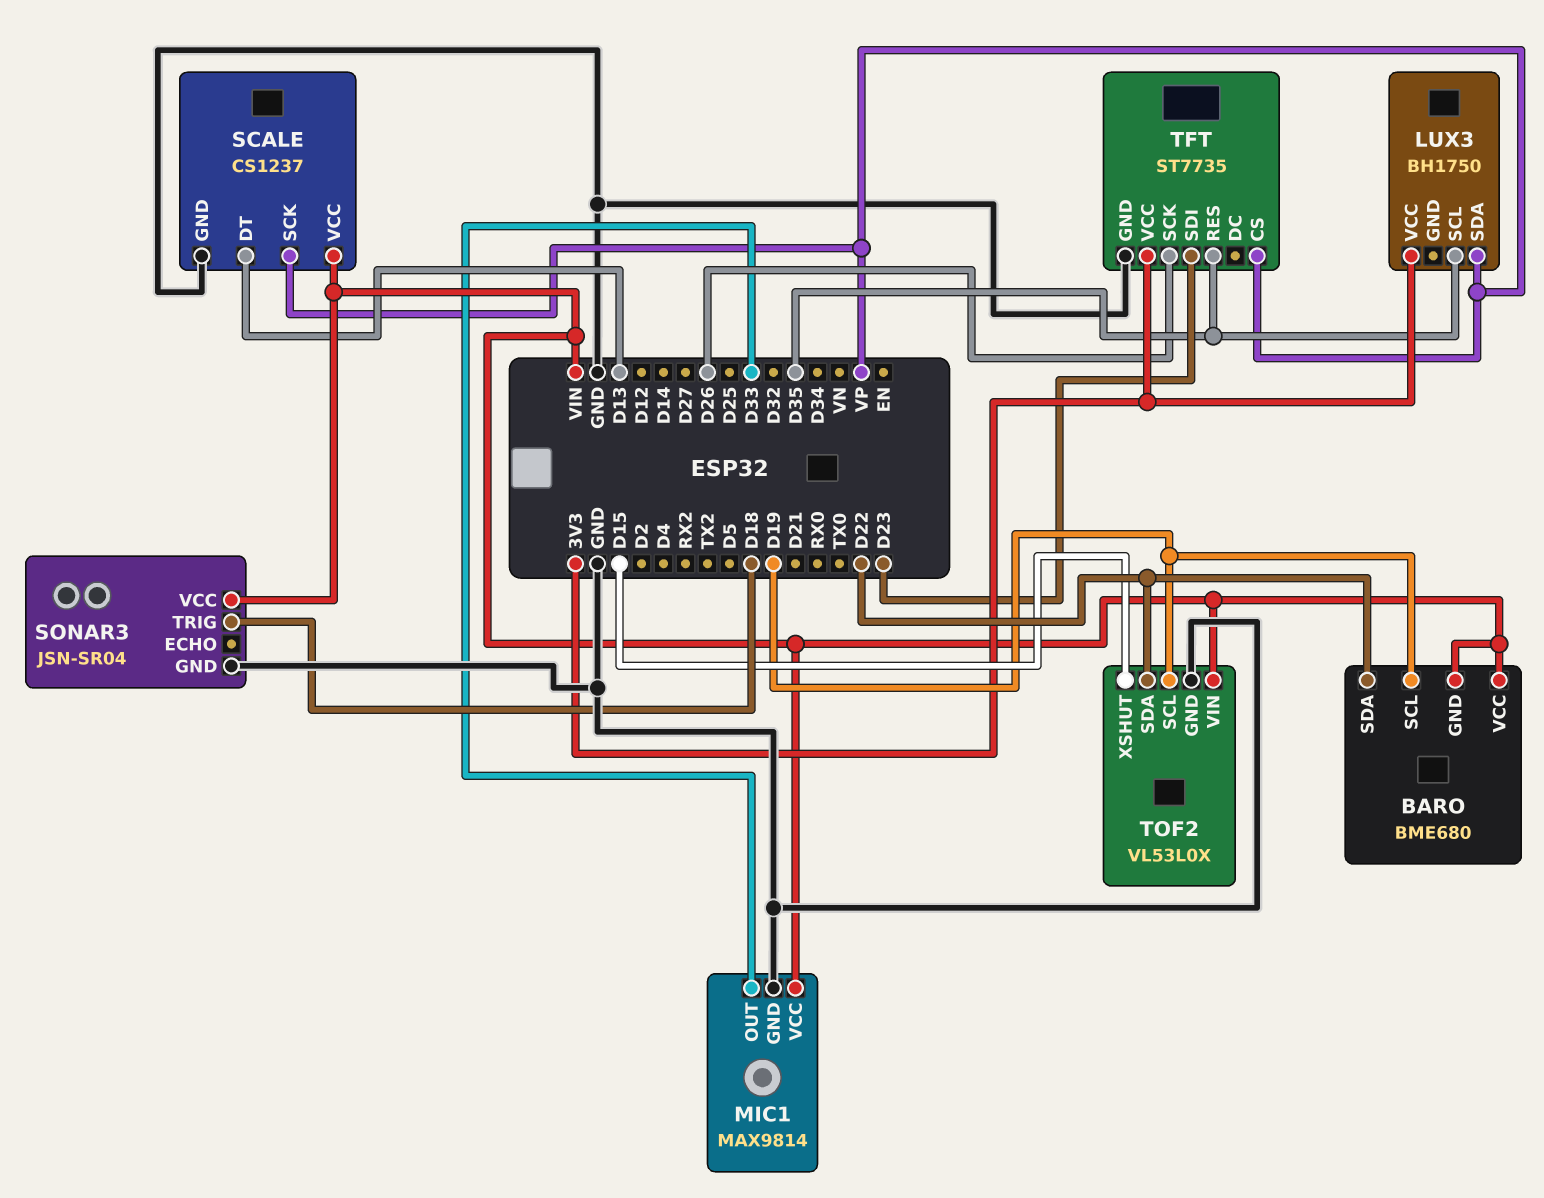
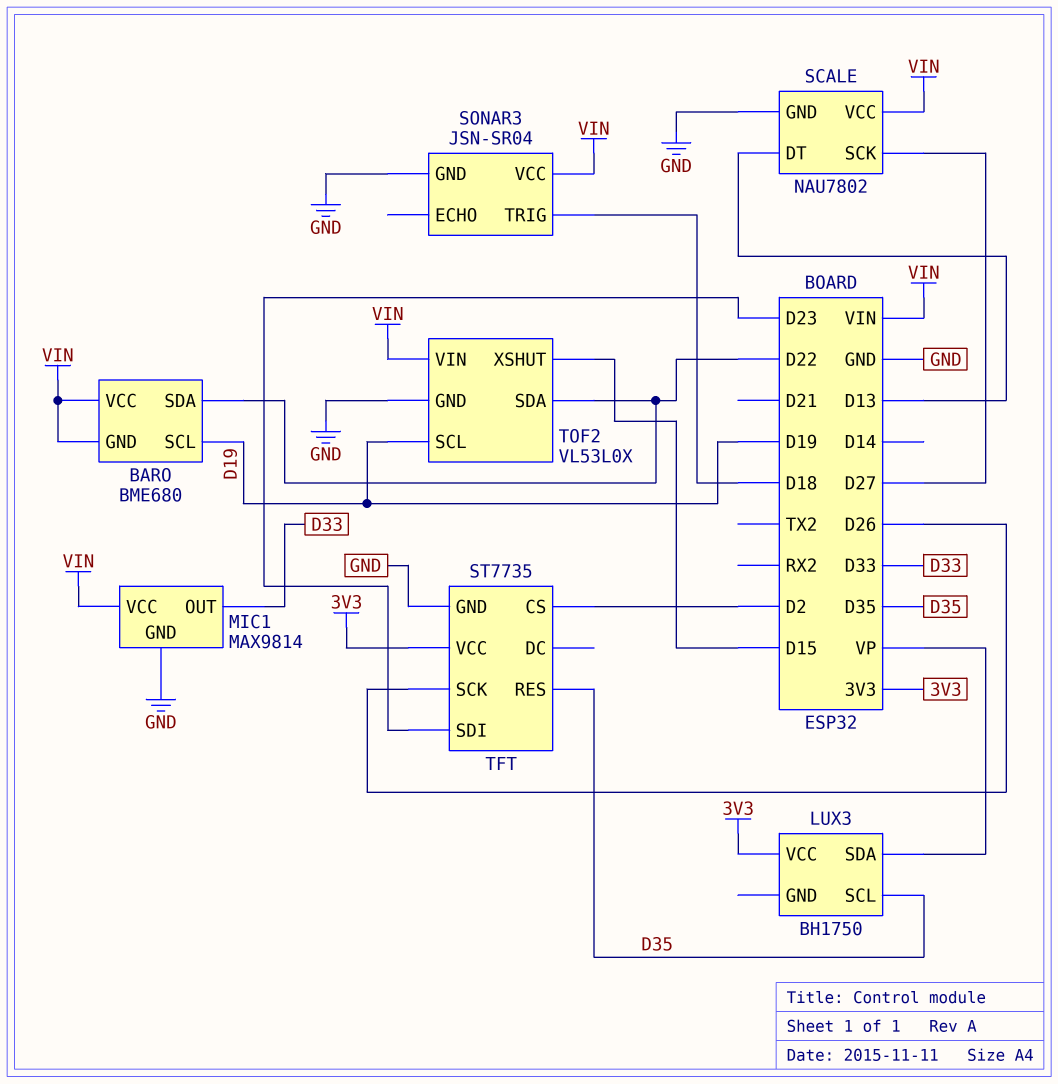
SCALE: CS1237 -> NAU7802
SCALE pin SCK: VP -> D27
TFT pin CS: VP -> D2

